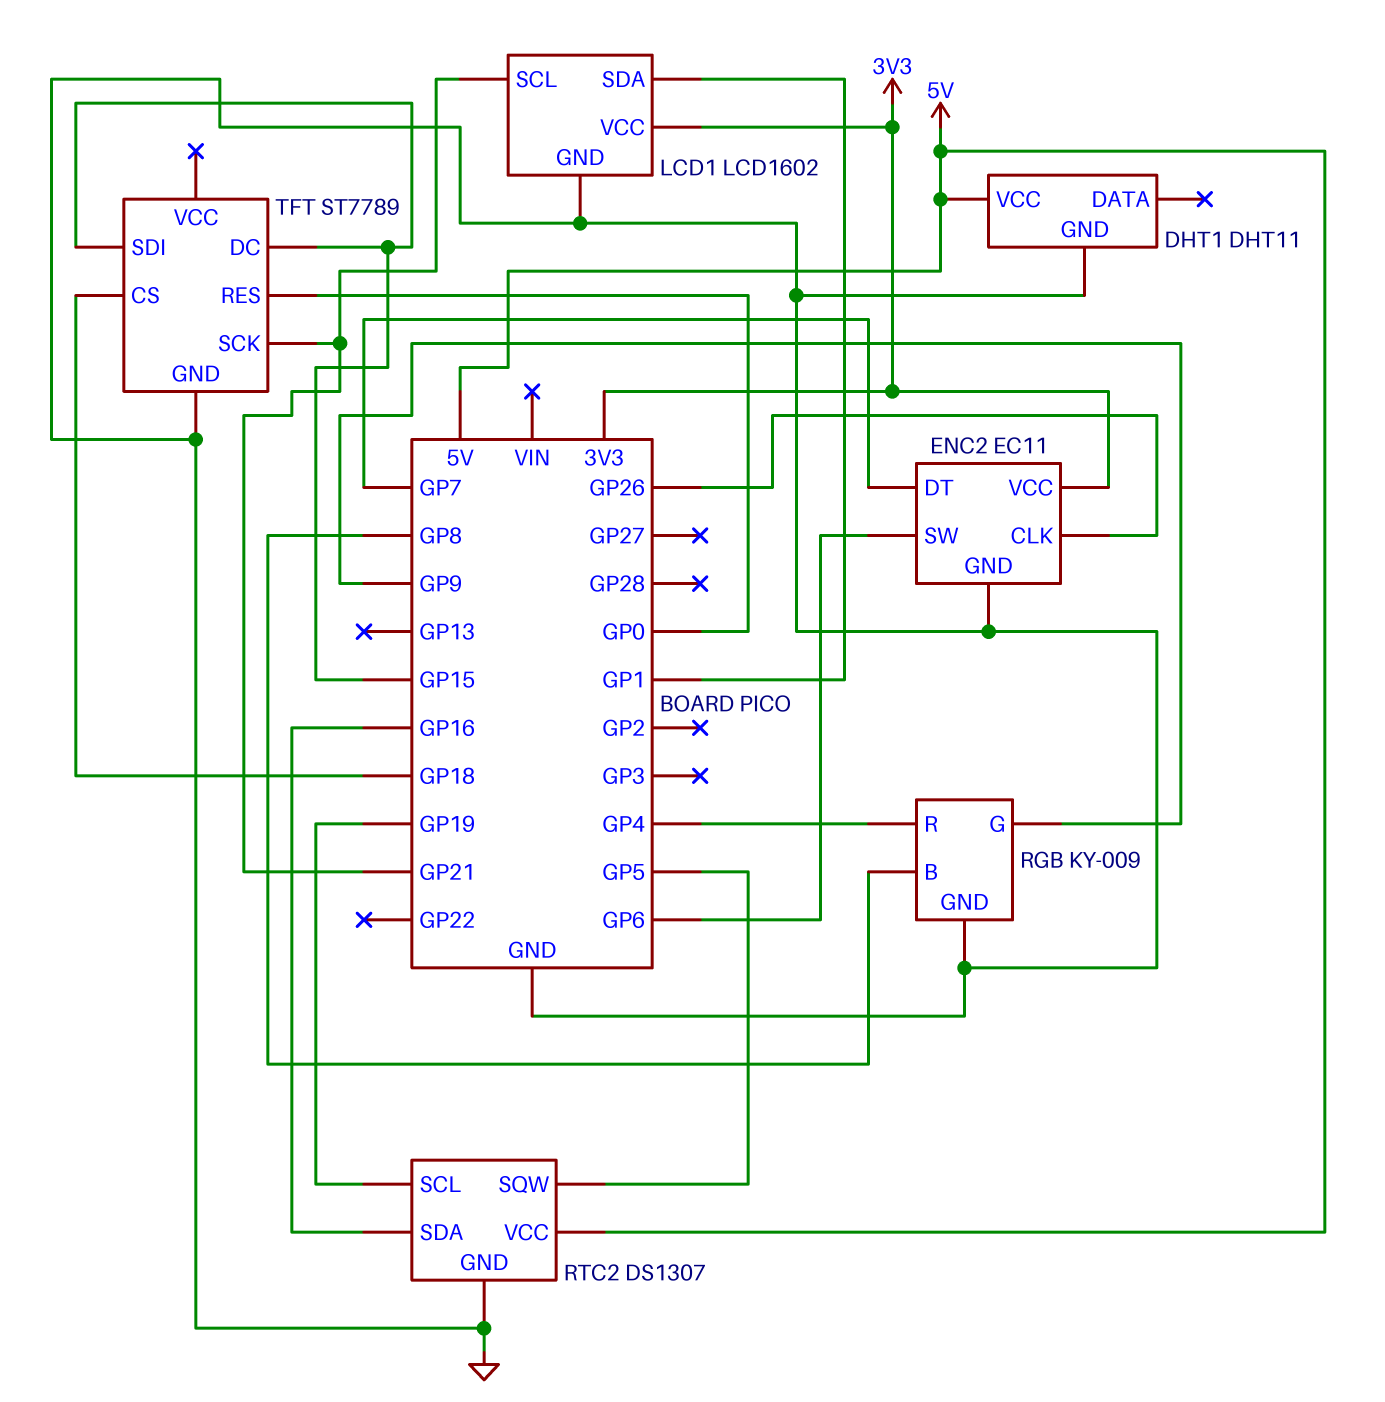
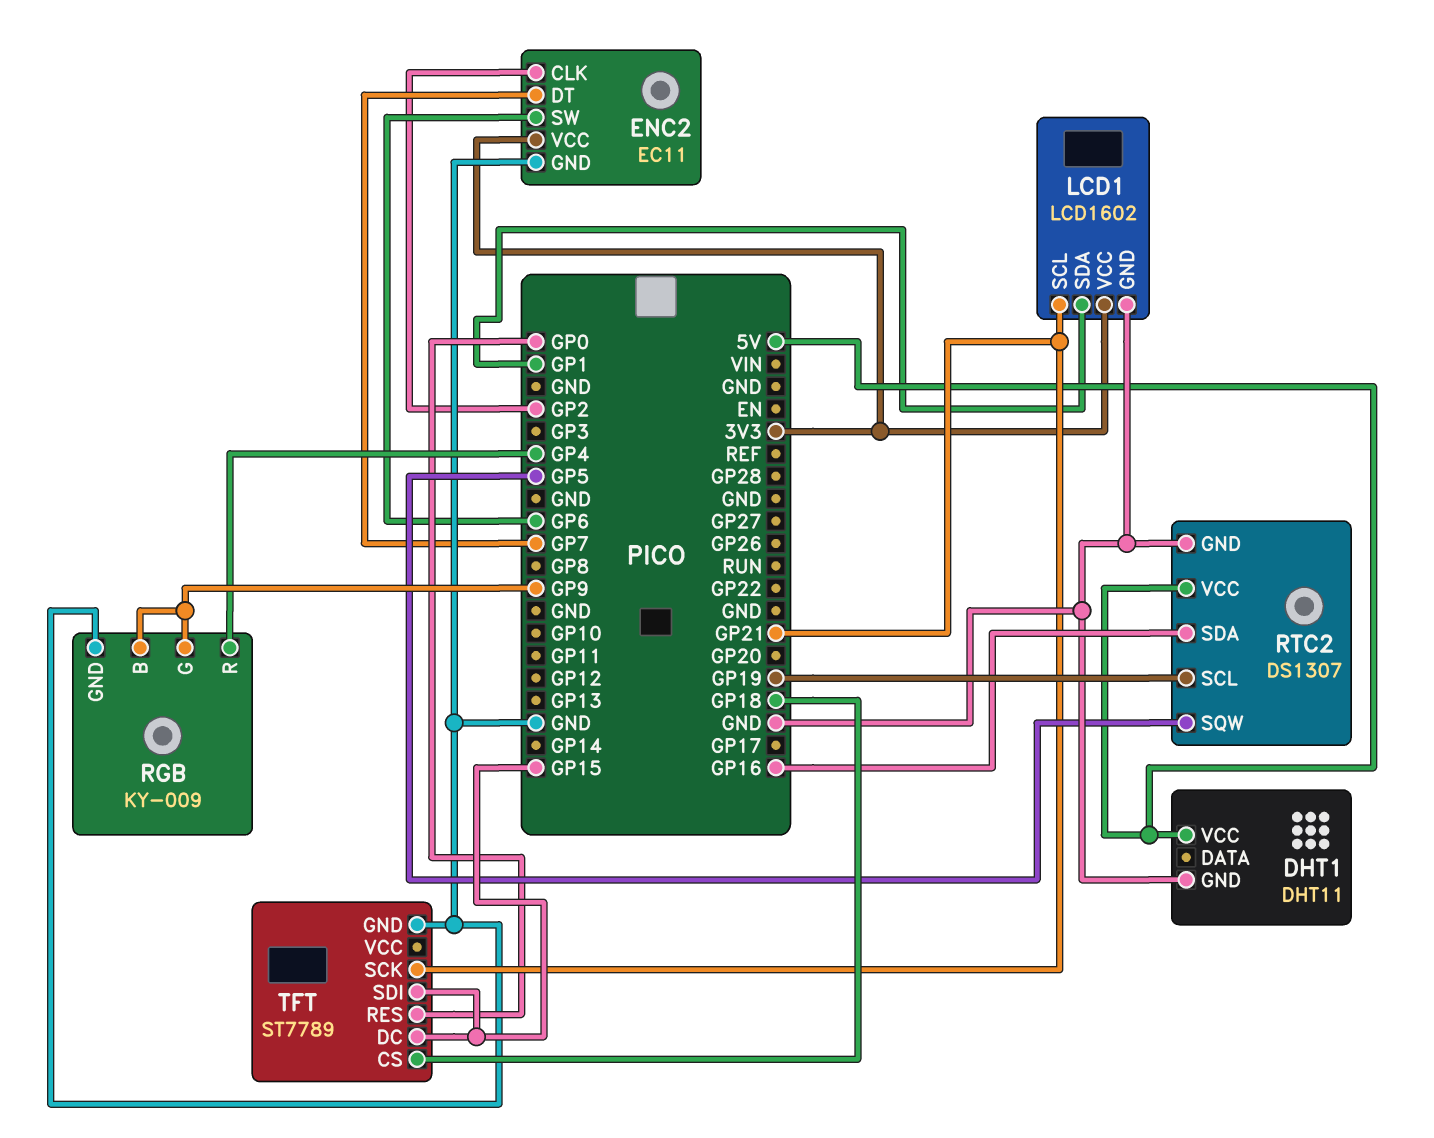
ENC2 pin CLK: GP26 -> GP2
RGB pin B: GP8 -> GP9

